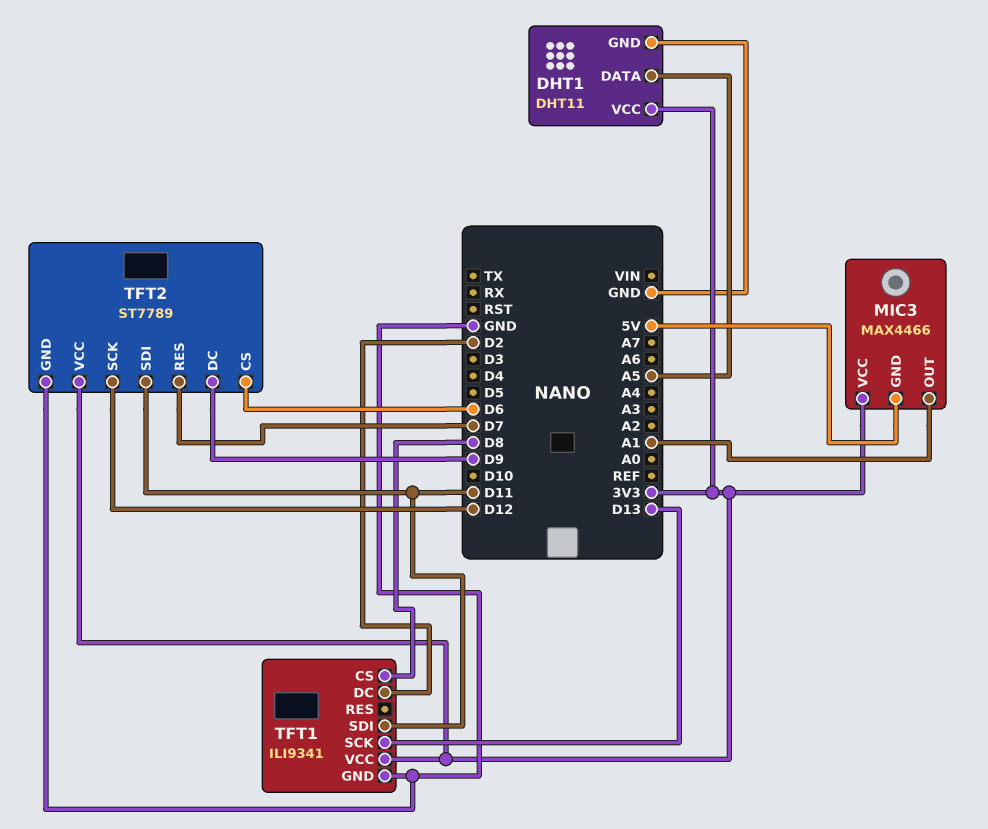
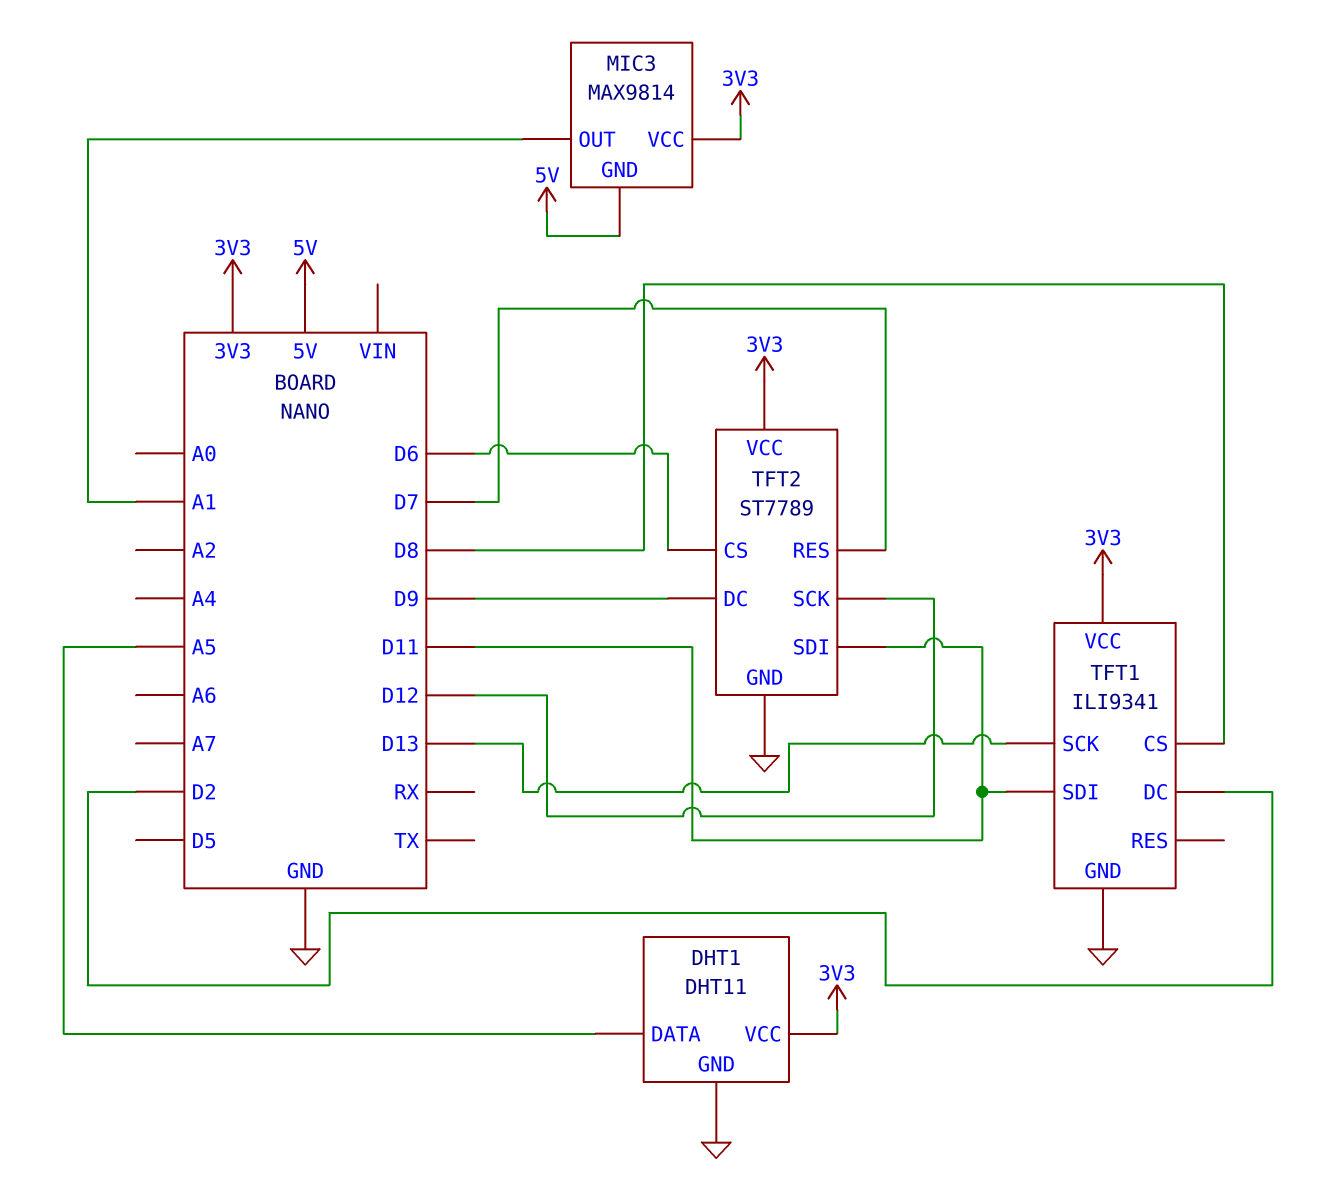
MIC3: MAX4466 -> MAX9814

